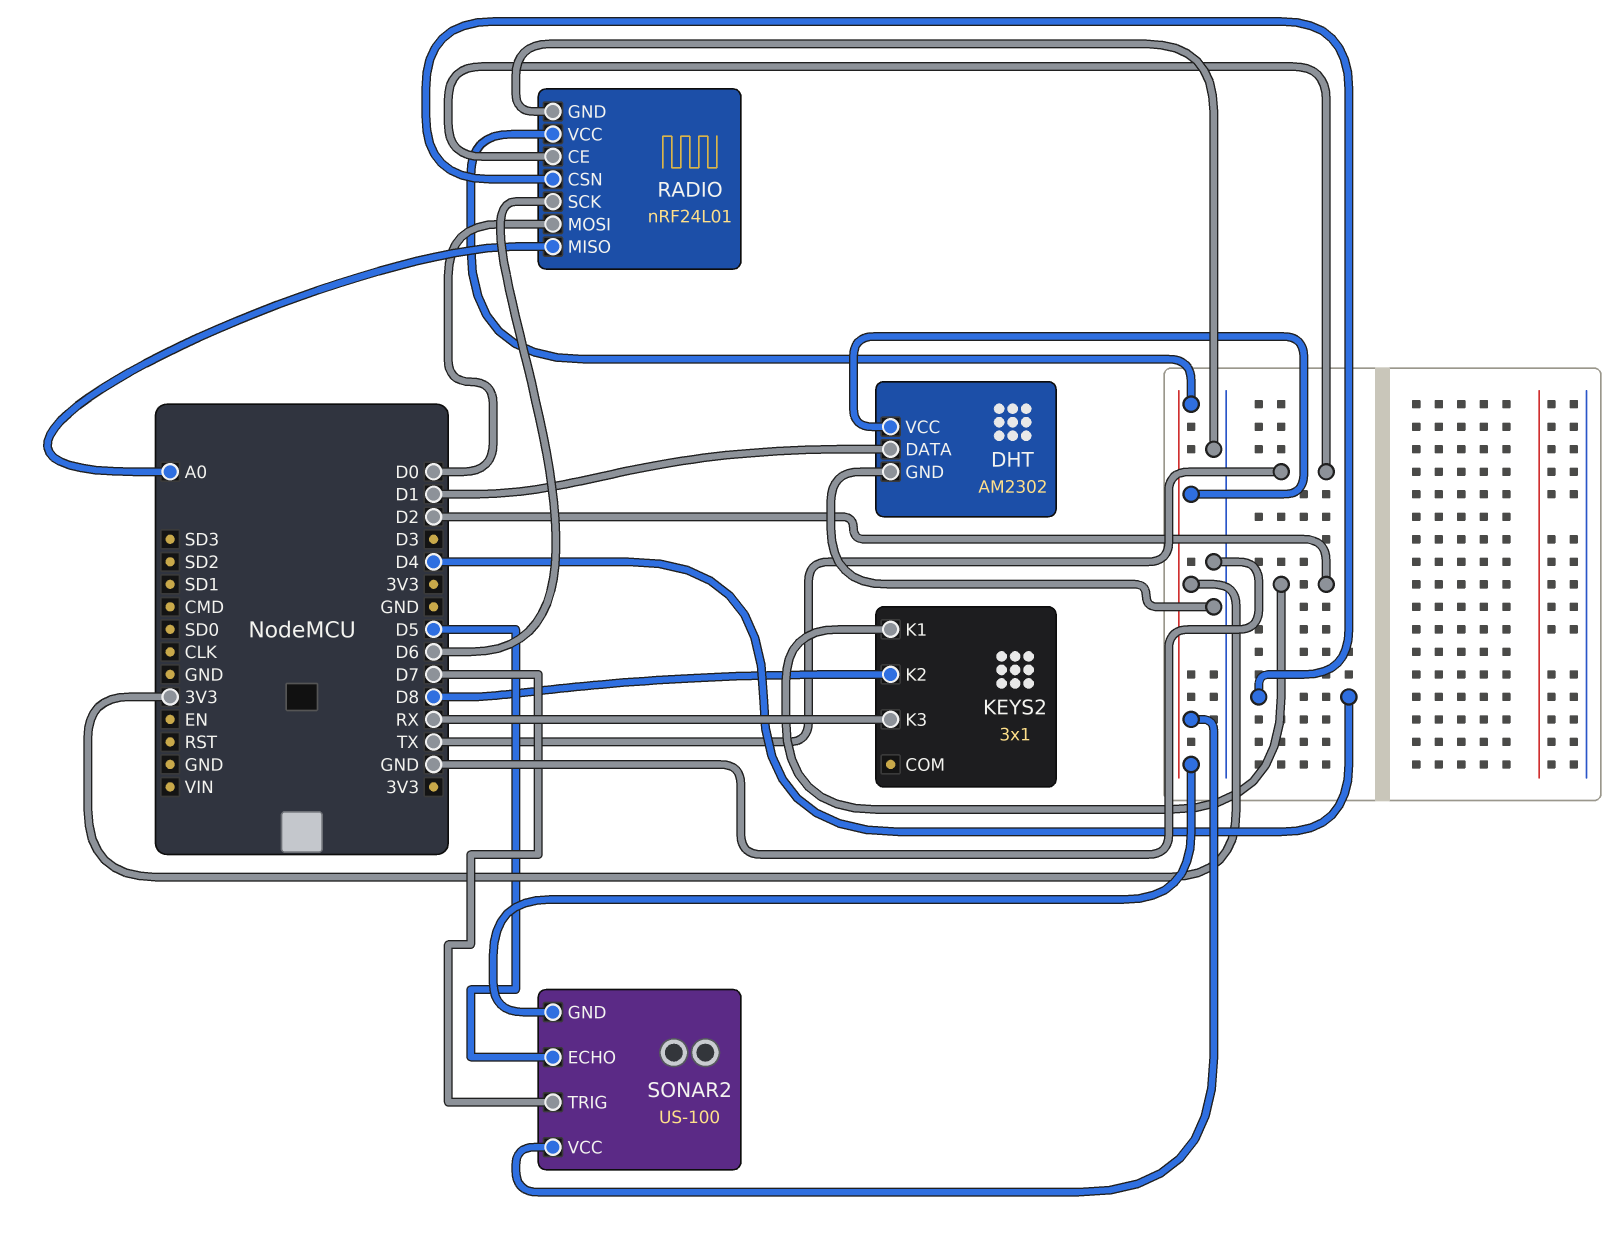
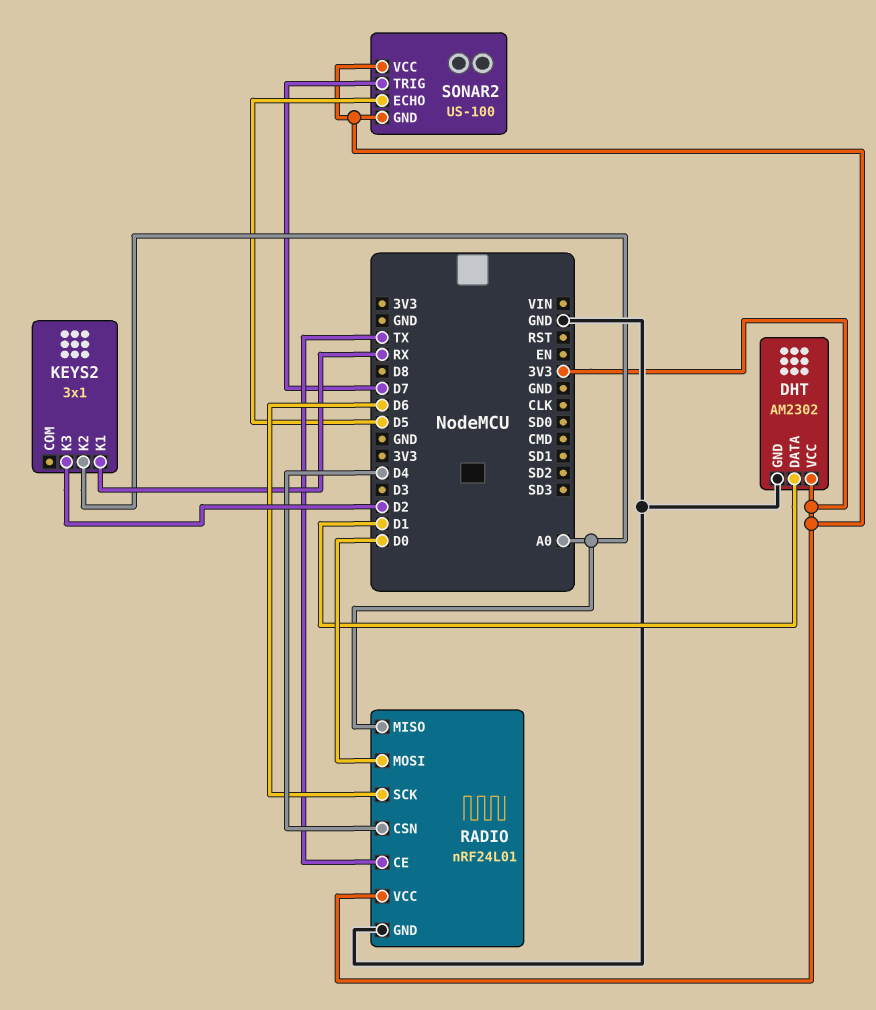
KEYS2 pin K1: D2 -> RX
KEYS2 pin K2: D8 -> A0
KEYS2 pin K3: RX -> D2

